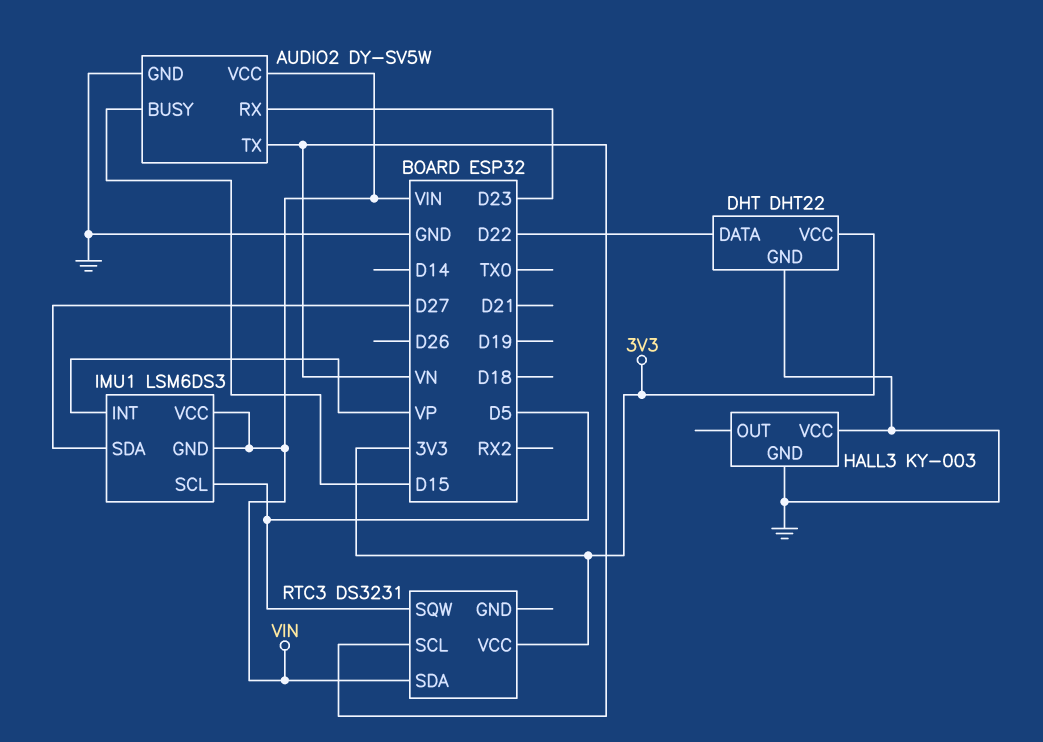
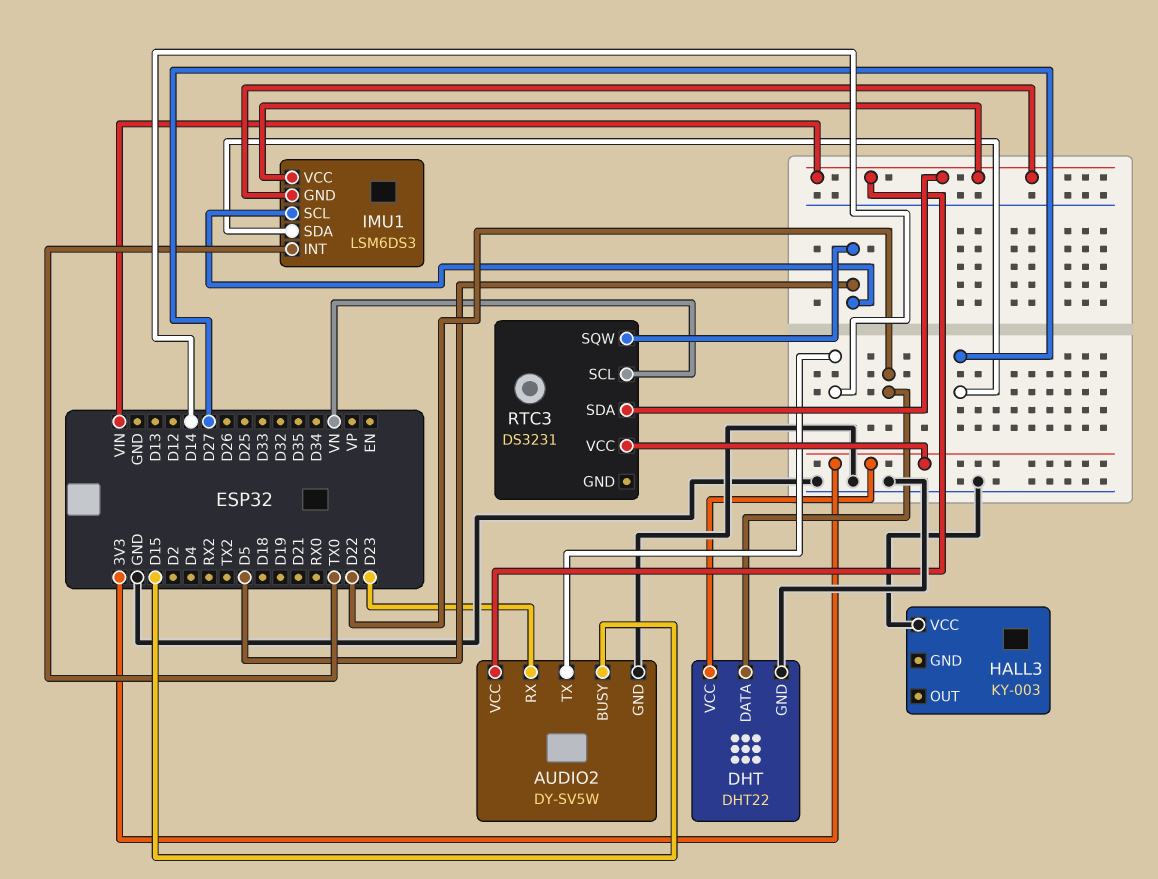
AUDIO2 pin TX: VN -> D14
HALL3 pin GND: GND -> none
IMU1 pin INT: VP -> TX0

